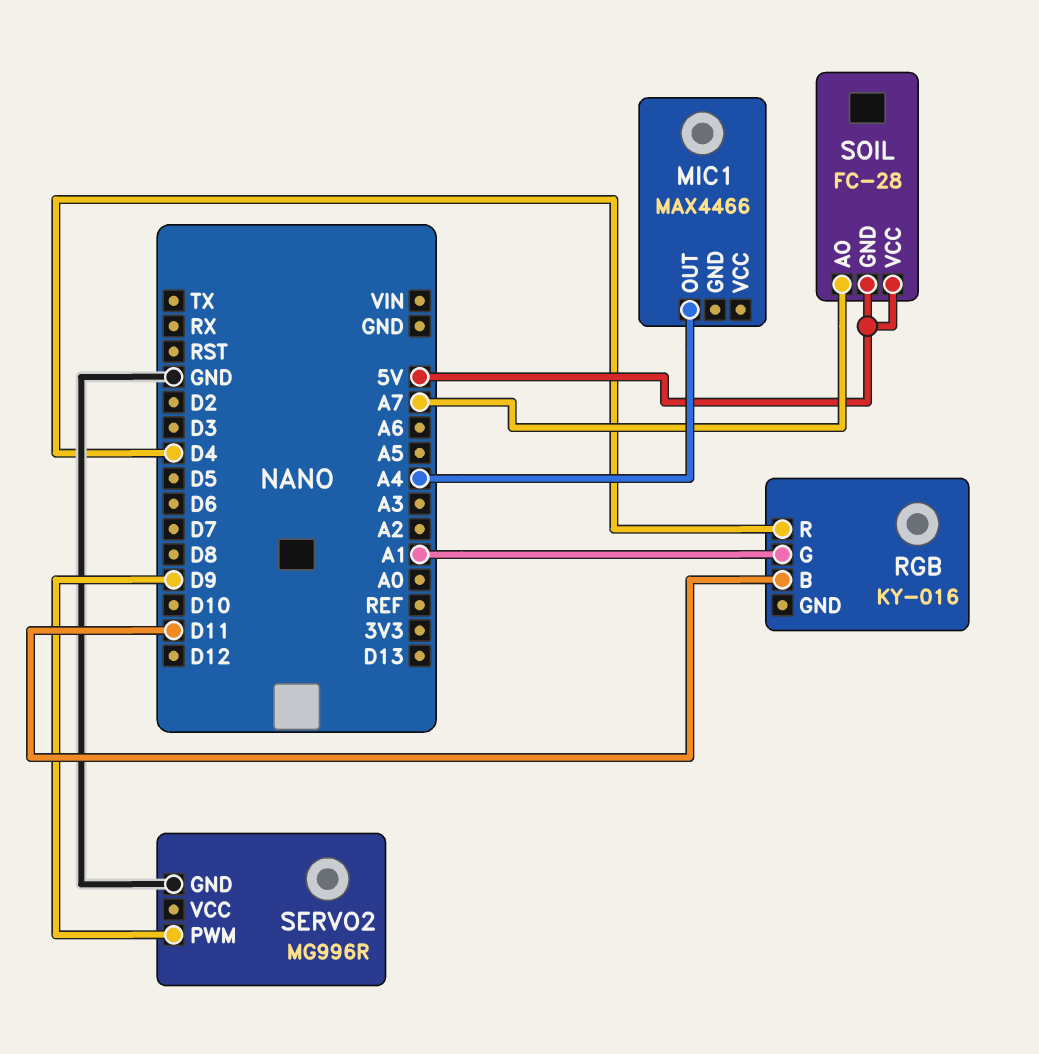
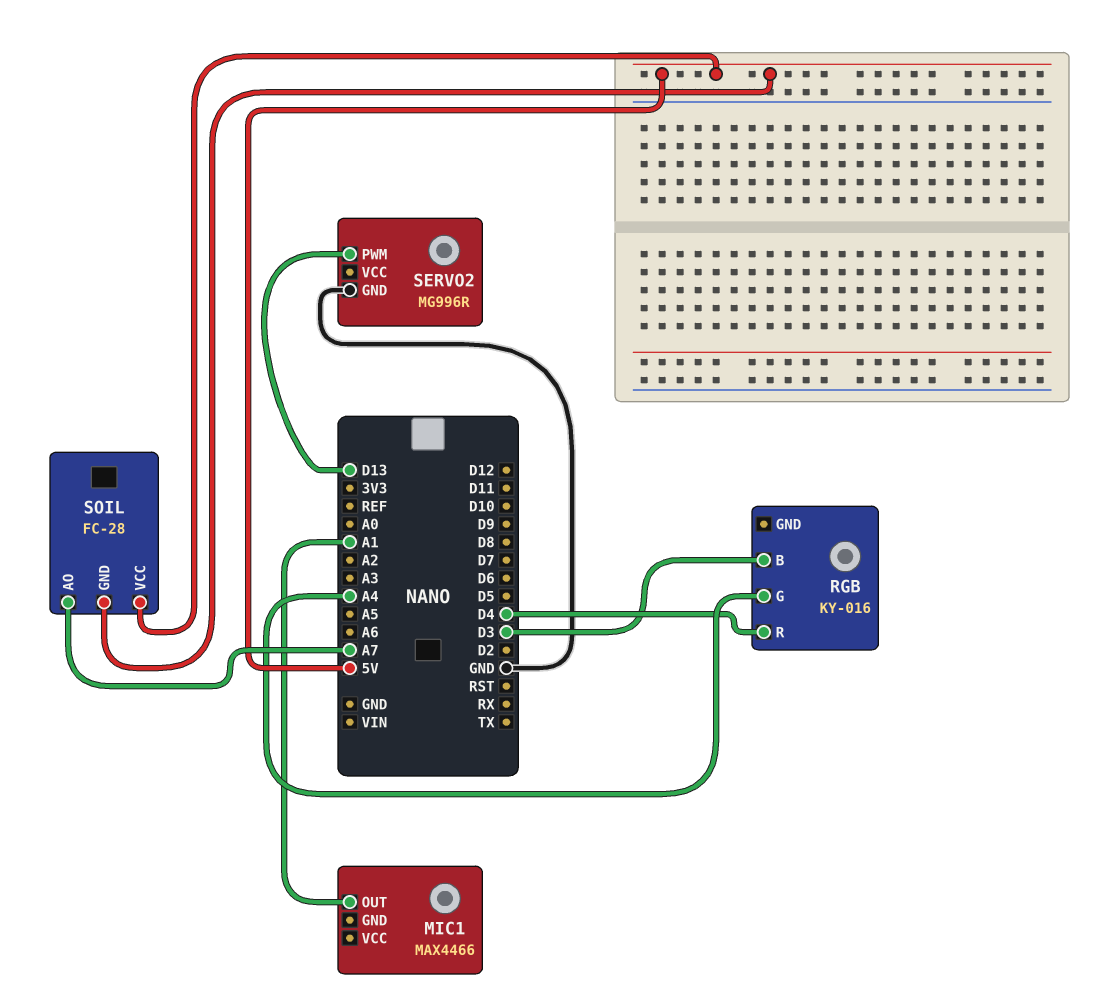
MIC1 pin OUT: A4 -> A1
RGB pin B: D11 -> D3
RGB pin G: A1 -> A4
SERVO2 pin PWM: D9 -> D13

